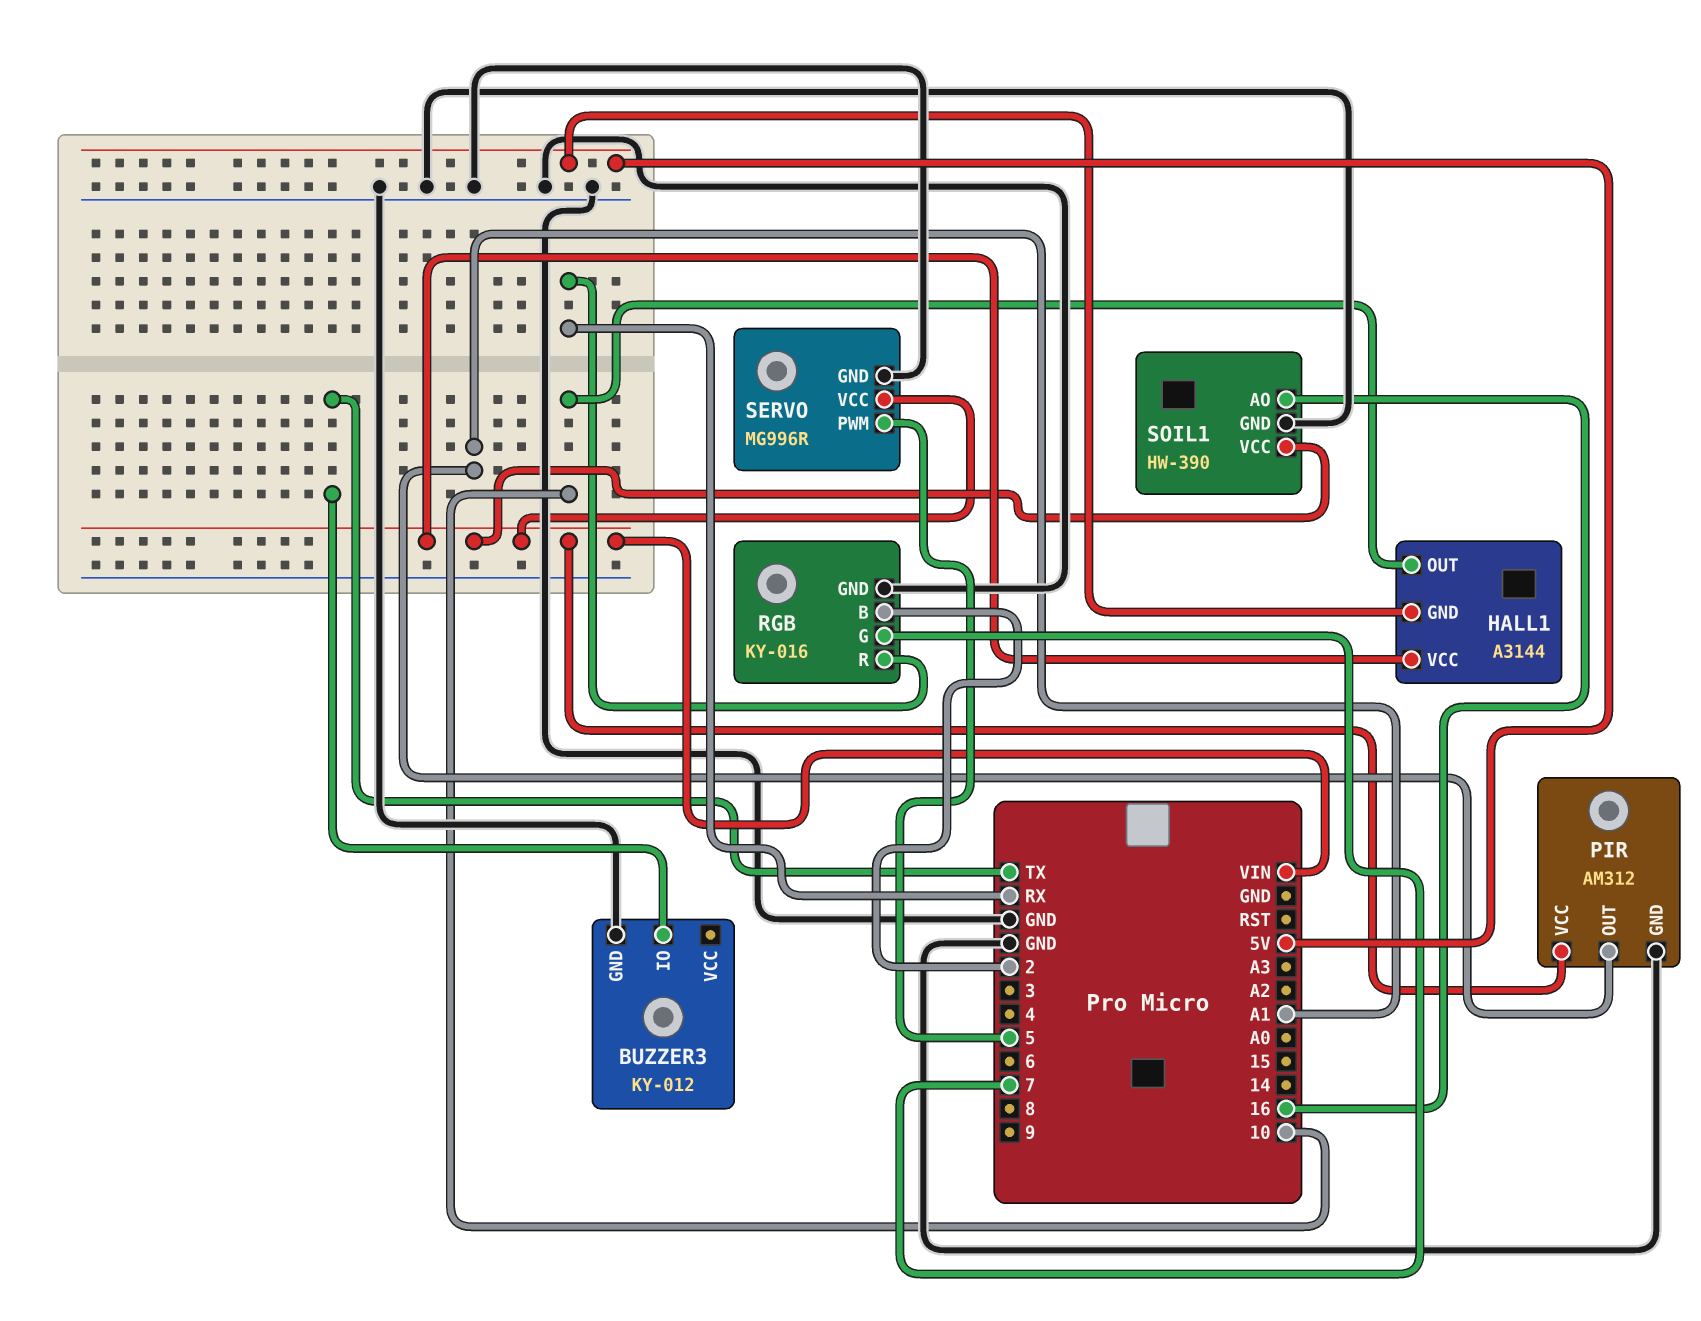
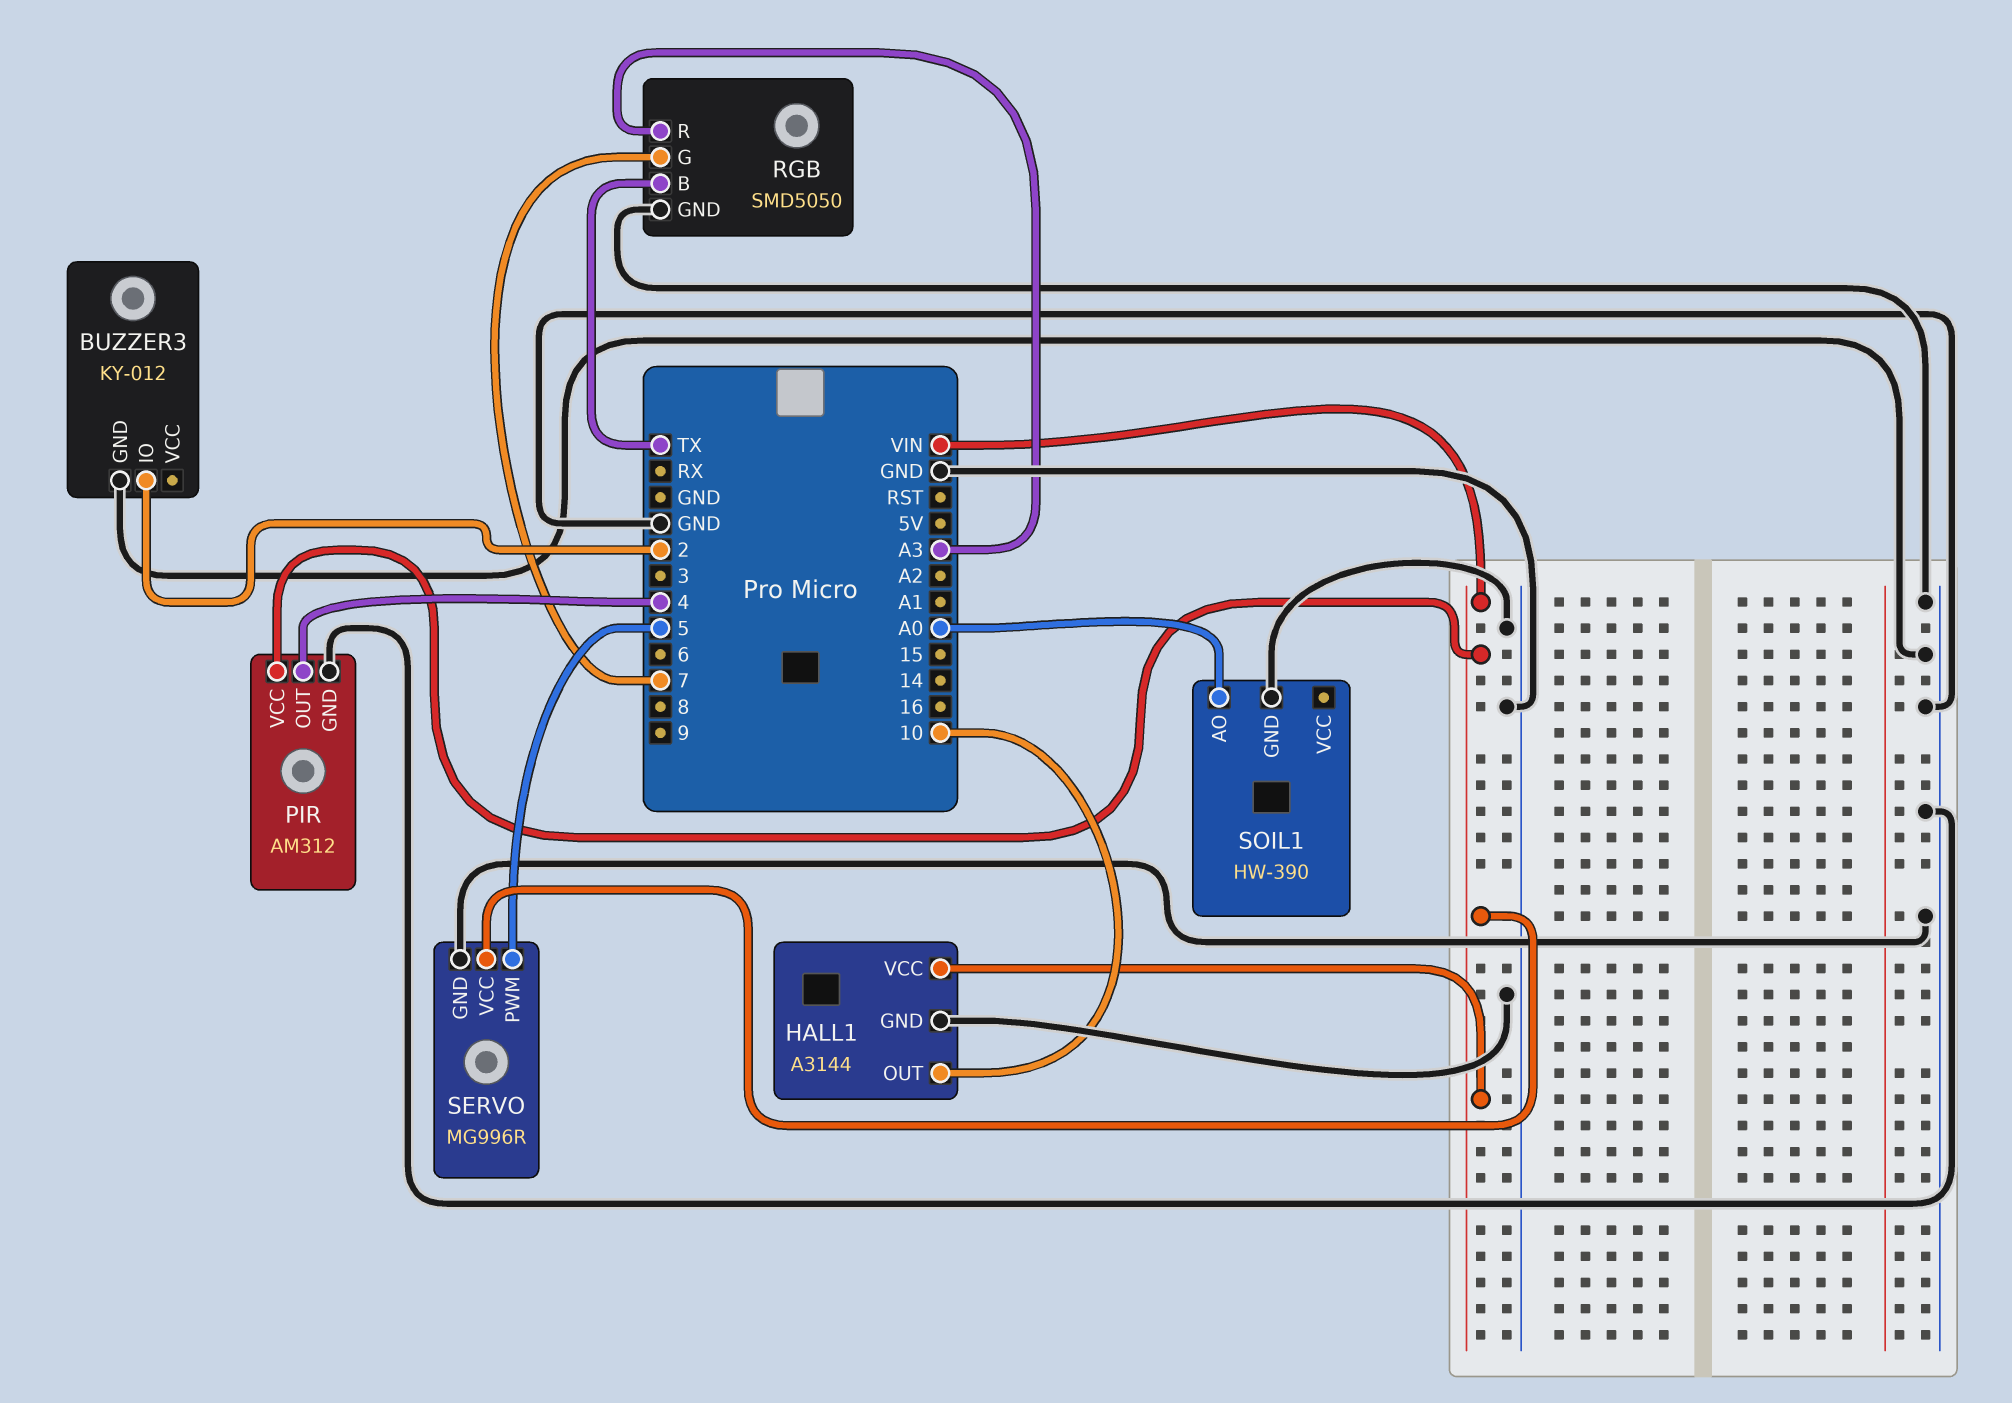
BUZZER3 pin IO: TX -> 2
HALL1 pin GND: 5V -> GND
PIR pin OUT: A1 -> 4
RGB: KY-016 -> SMD5050
RGB pin B: 2 -> TX
RGB pin R: RX -> A3
SOIL1 pin AO: 16 -> A0
SOIL1 pin VCC: VIN -> none

